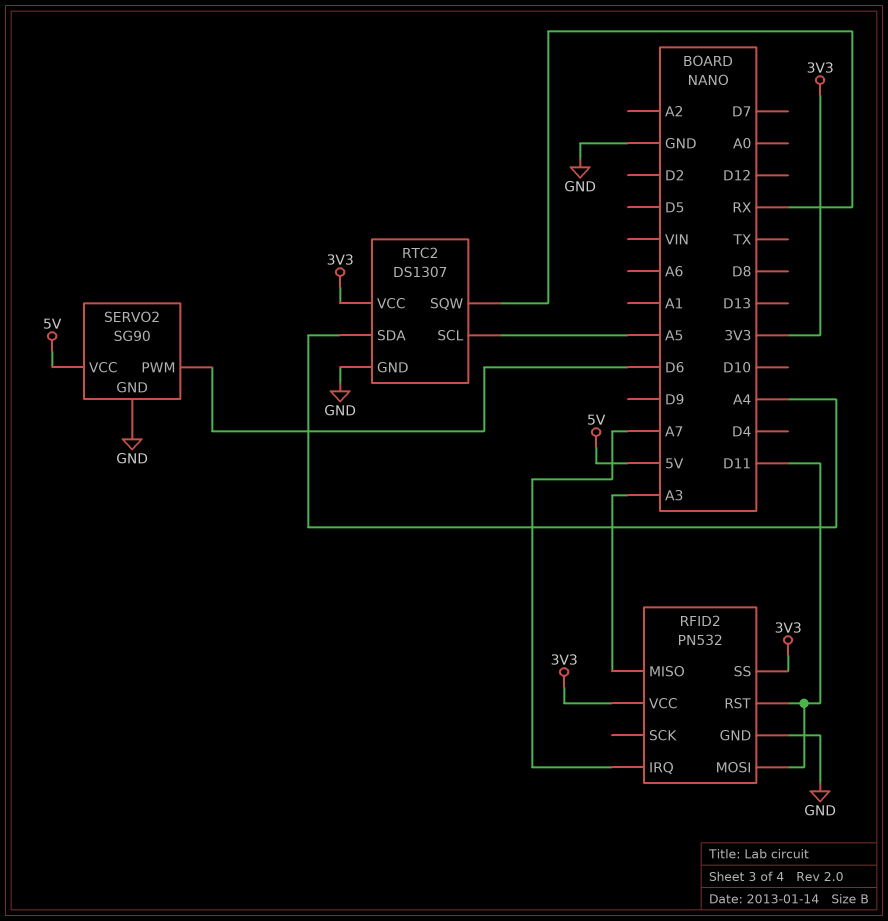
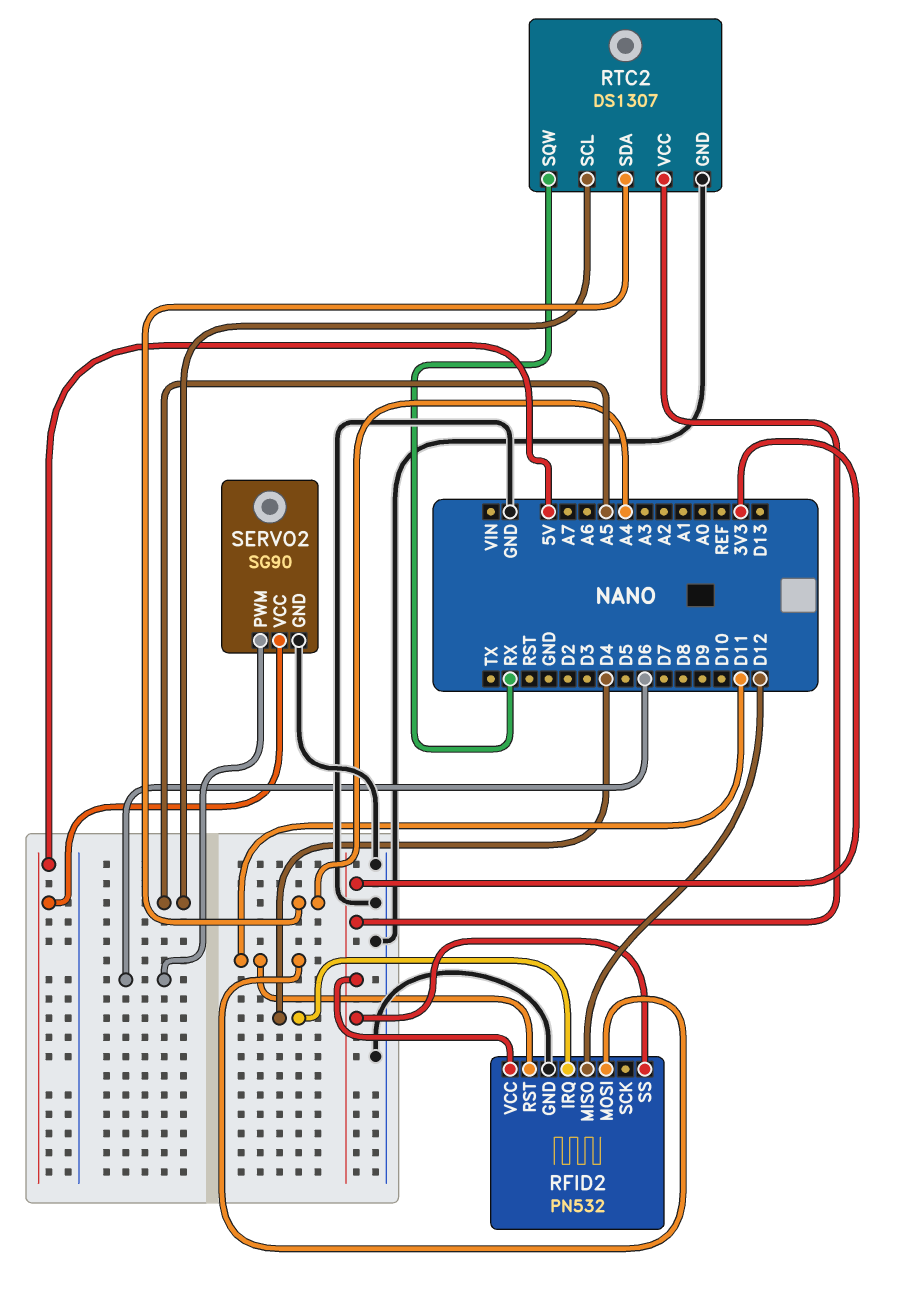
RFID2 pin IRQ: A7 -> D4
RFID2 pin MISO: A3 -> D12

